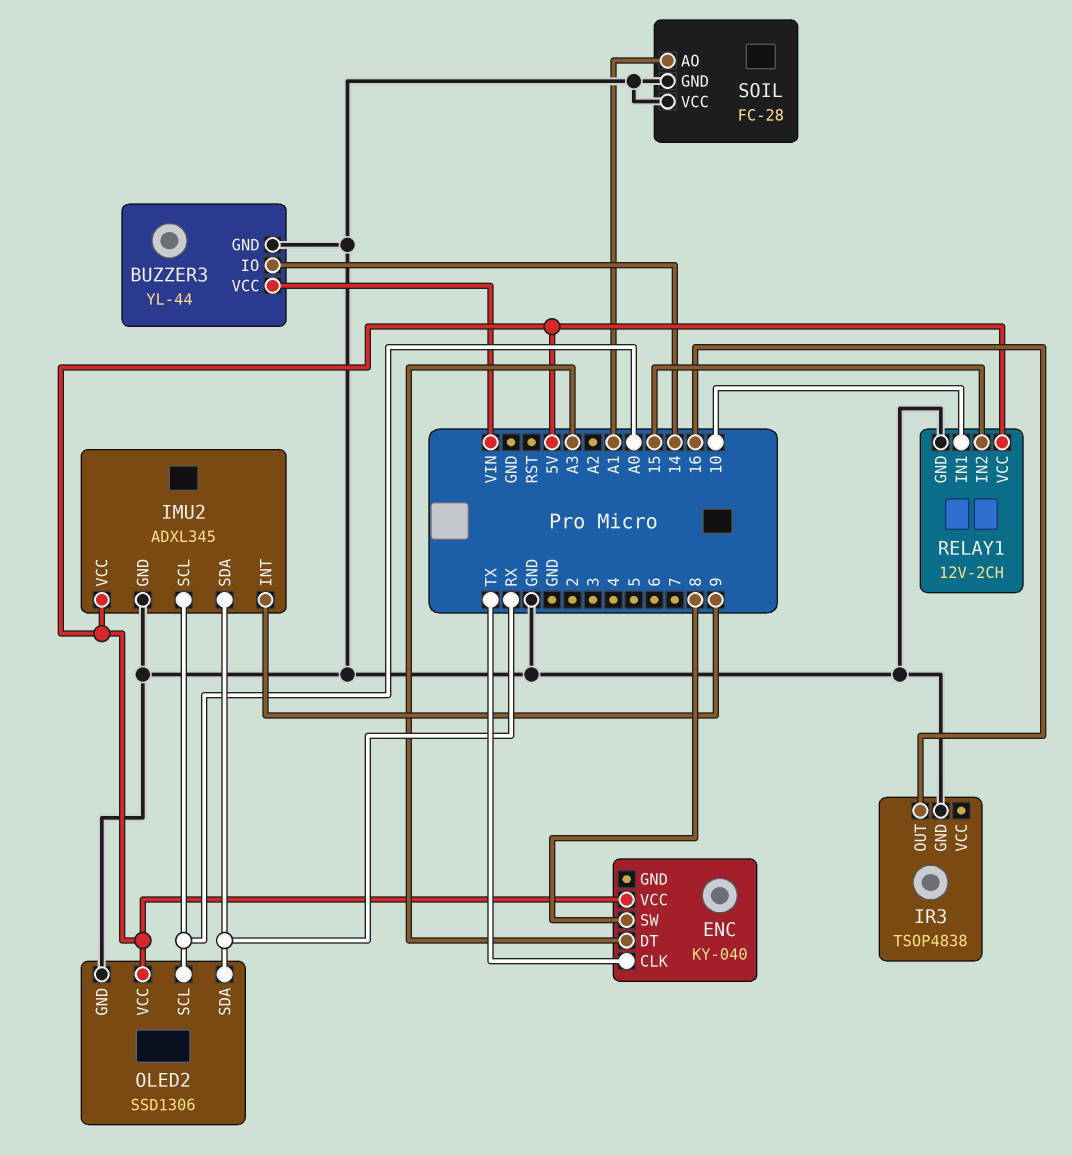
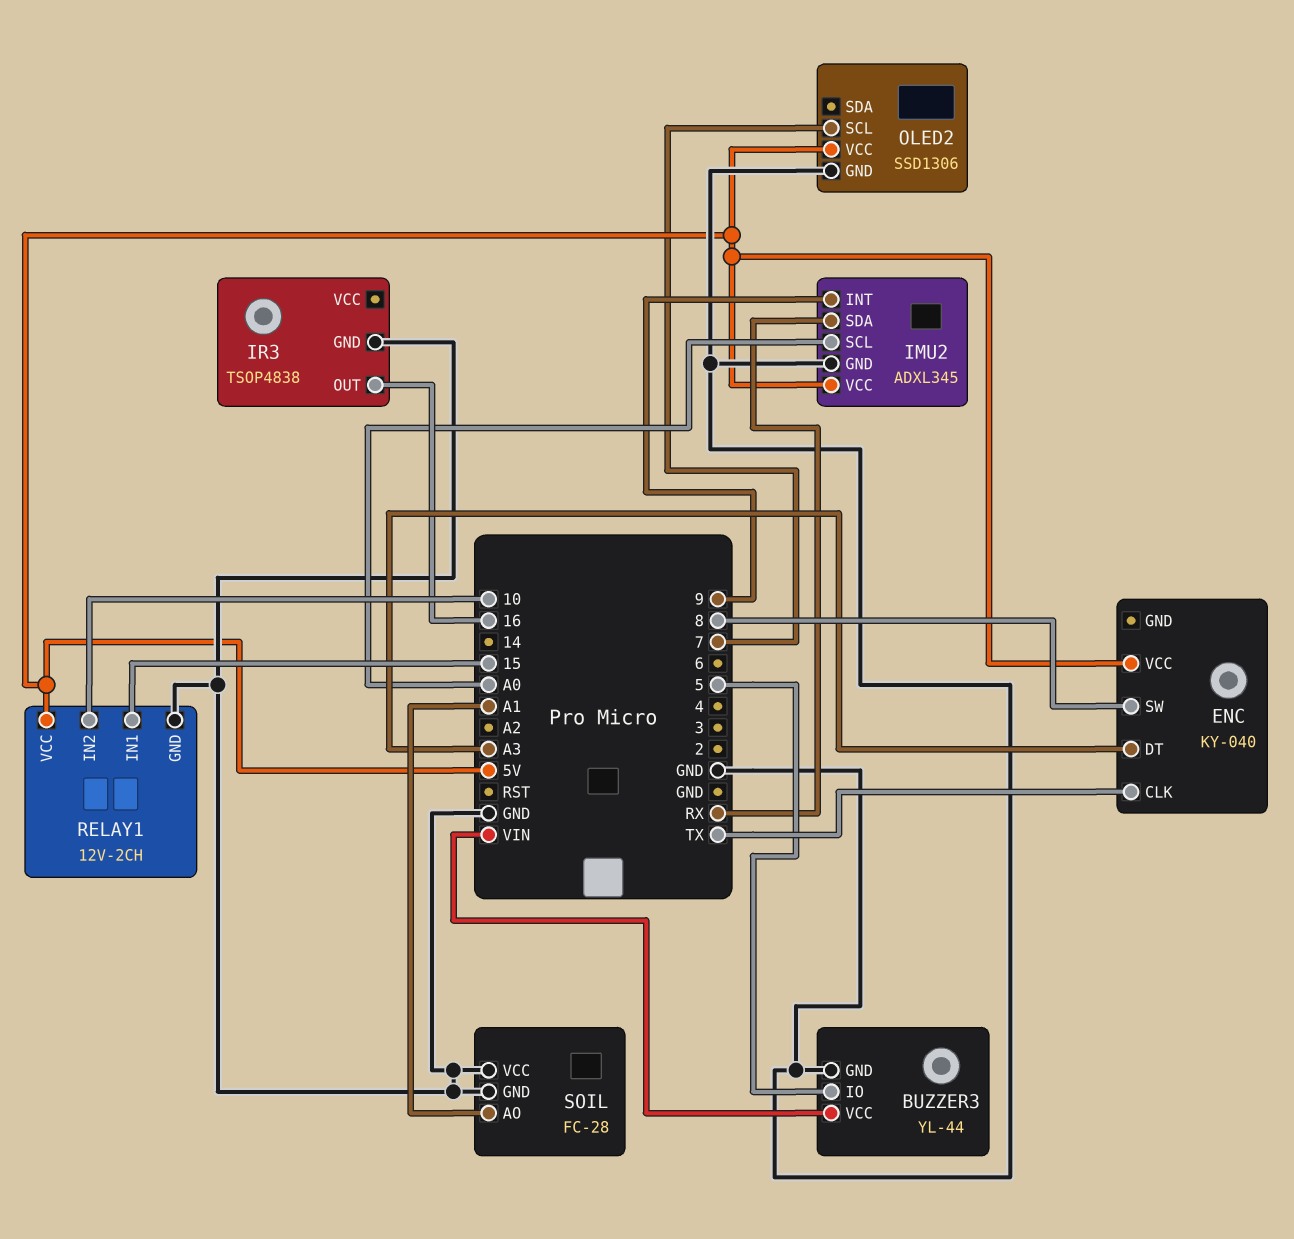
BUZZER3 pin IO: 14 -> 5
OLED2 pin SCL: A0 -> 7
OLED2 pin SDA: RX -> none
RELAY1 pin IN1: 10 -> 15
RELAY1 pin IN2: 15 -> 10

